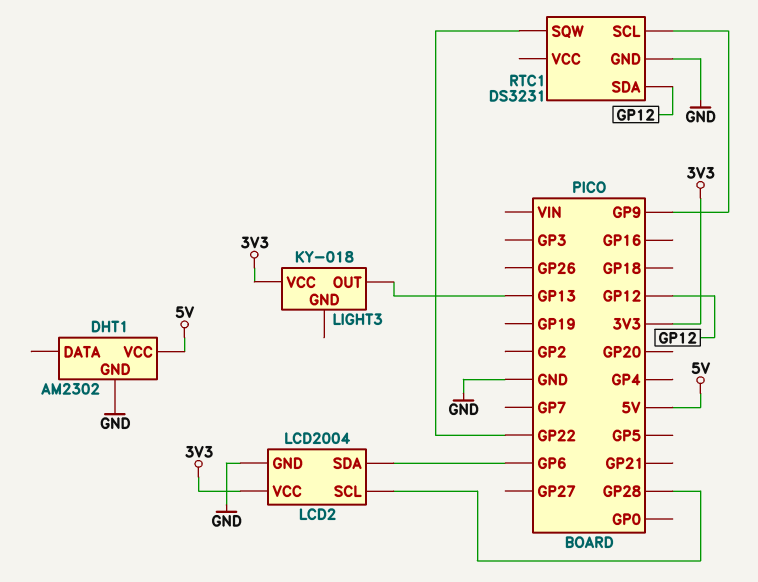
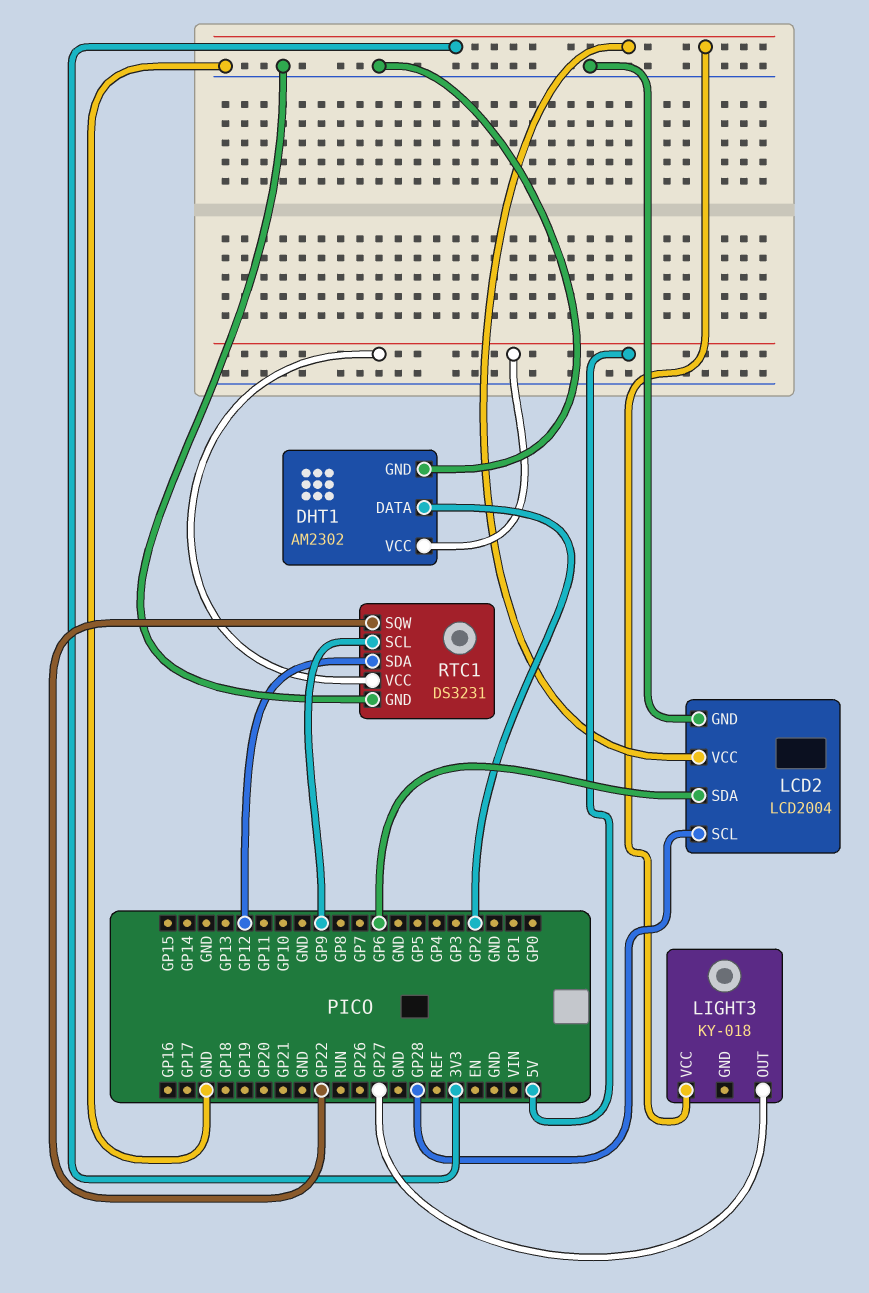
DHT1 pin DATA: none -> GP2
LIGHT3 pin OUT: GP13 -> GP27
RTC1 pin VCC: none -> 5V

